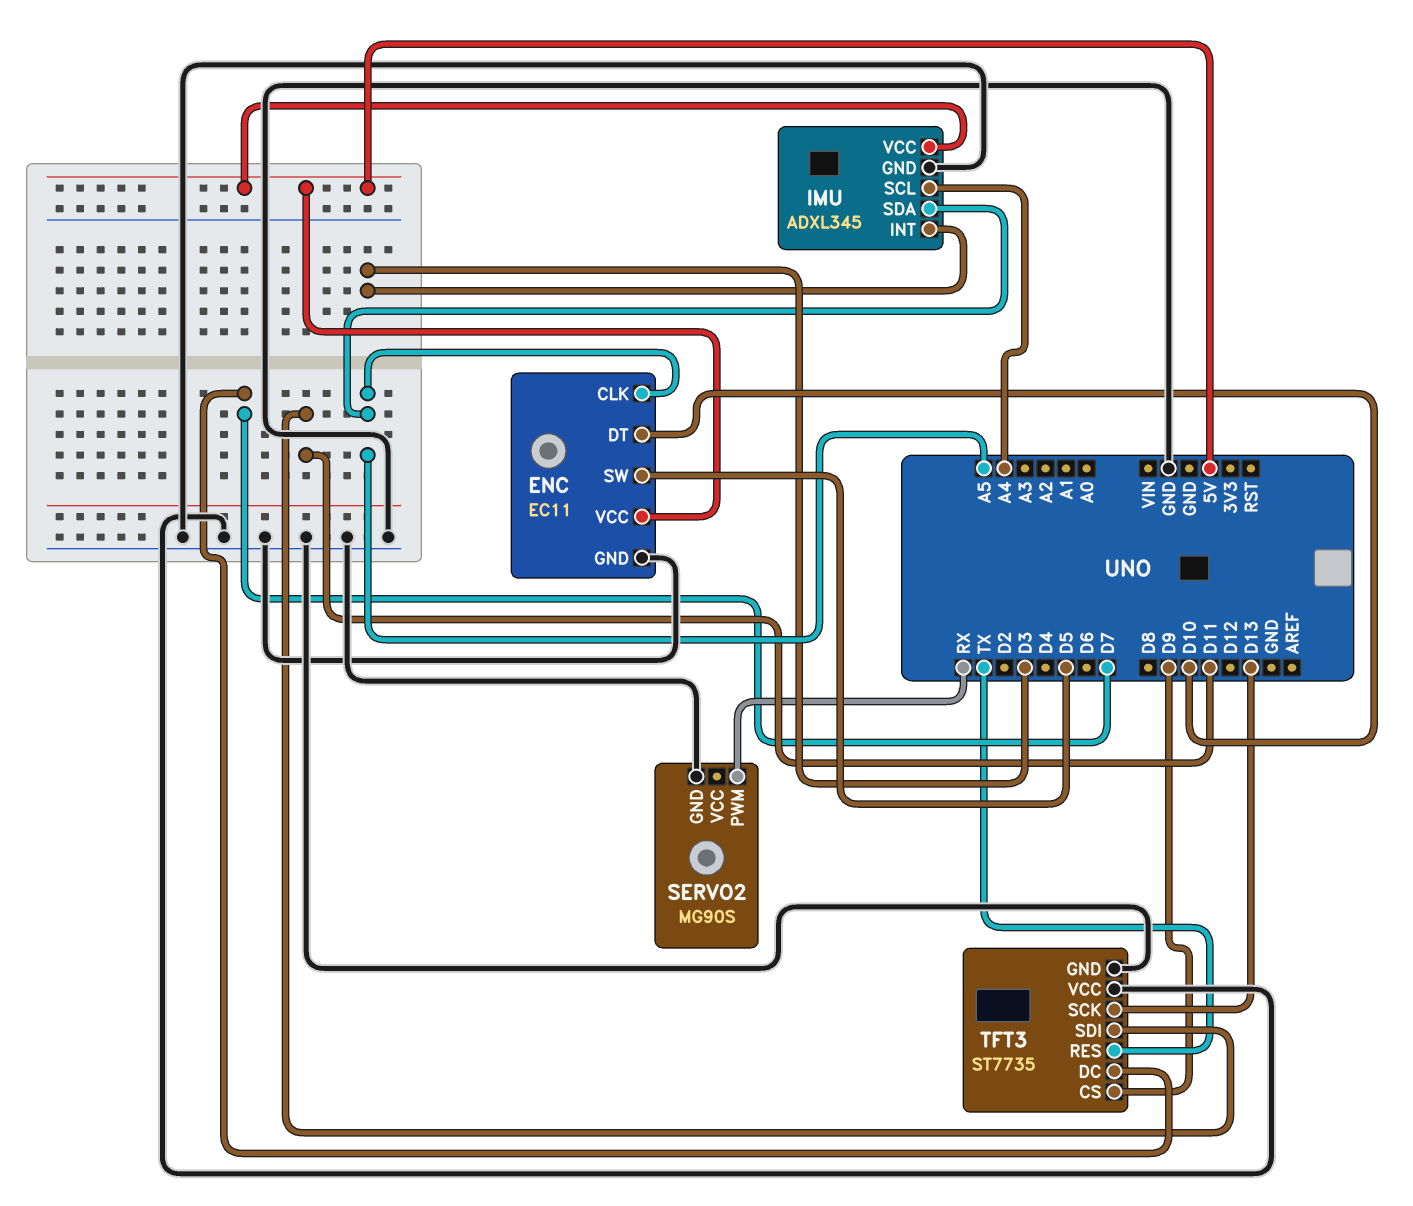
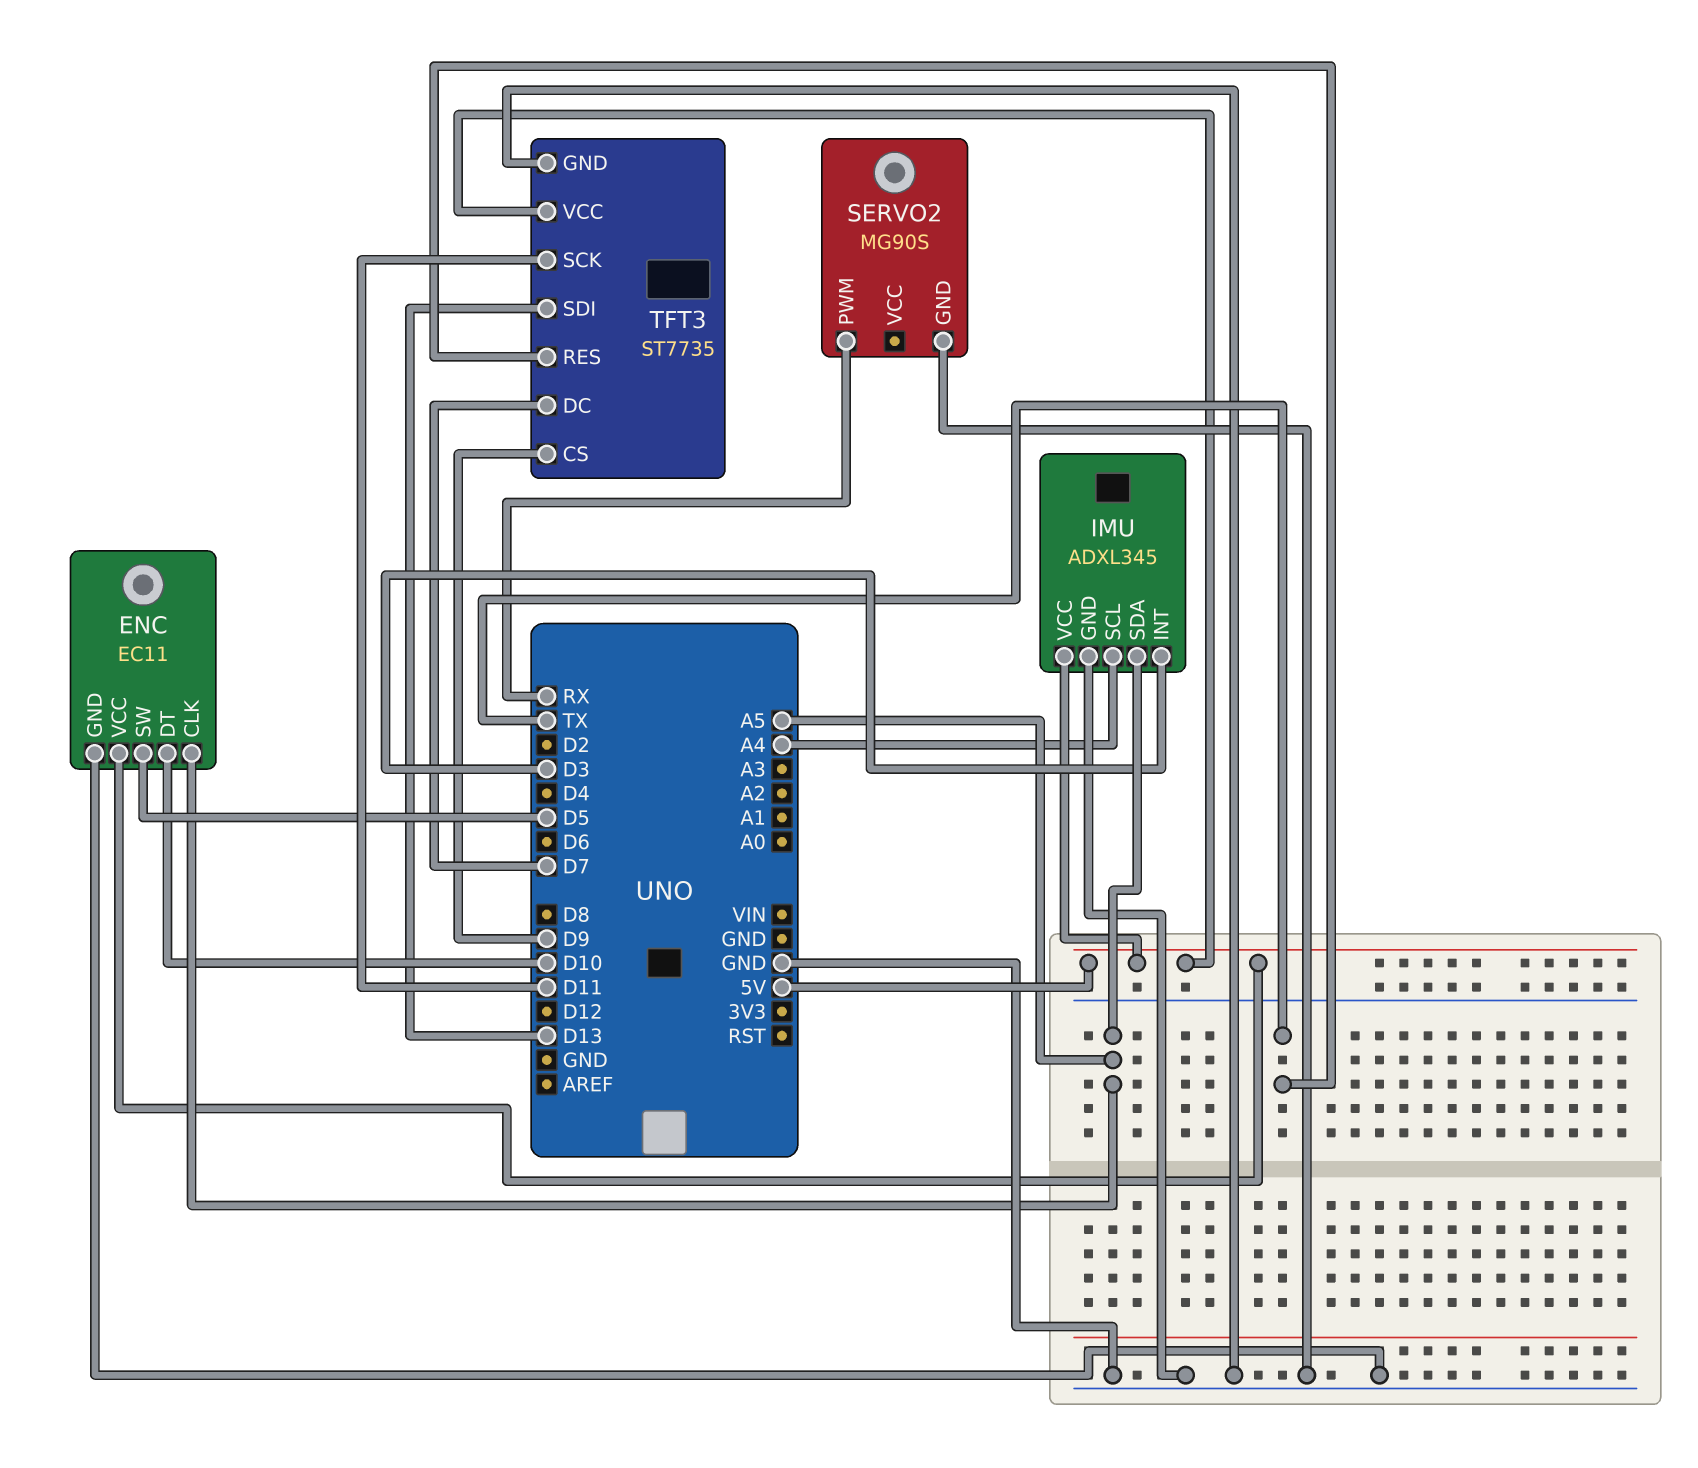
TFT3 pin SCK: D13 -> D11
TFT3 pin SDI: D11 -> D13
TFT3 pin VCC: GND -> 5V

